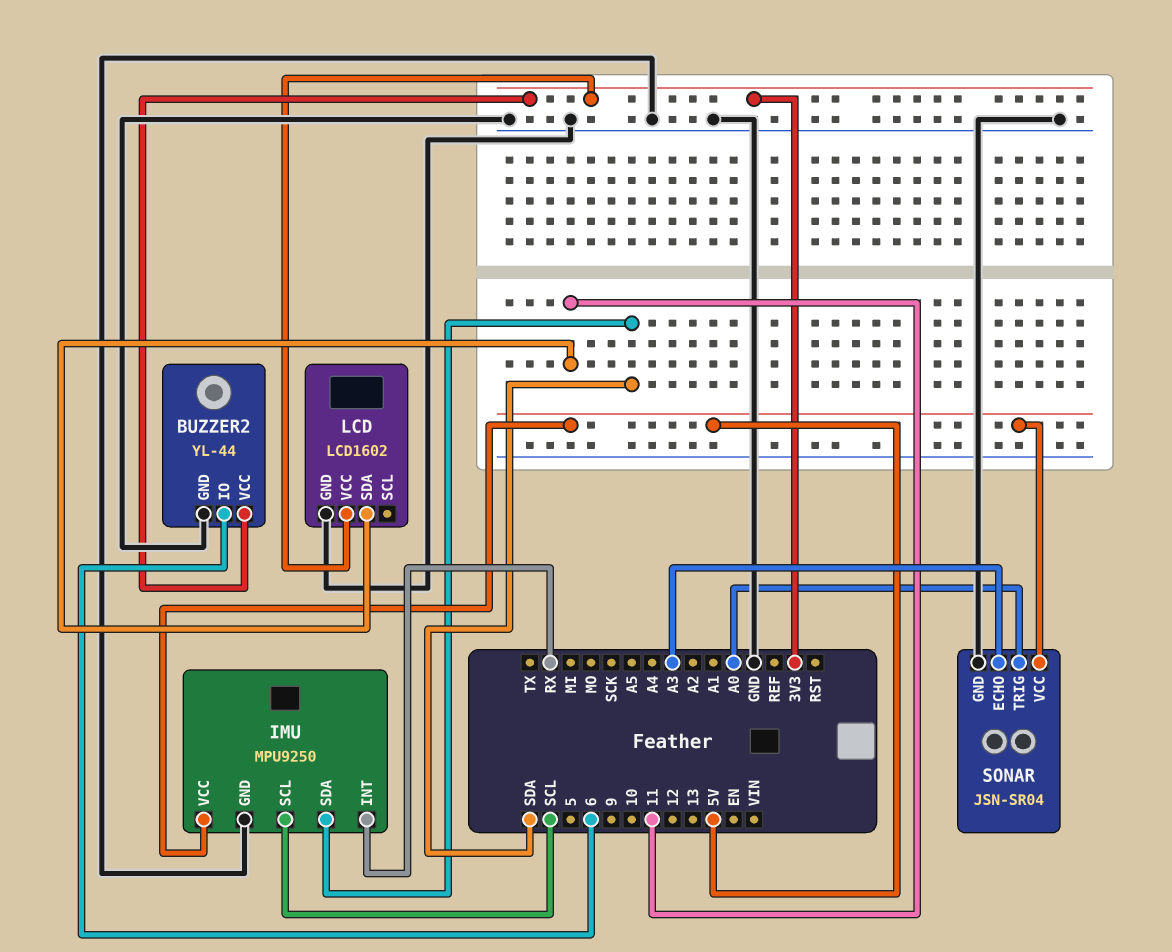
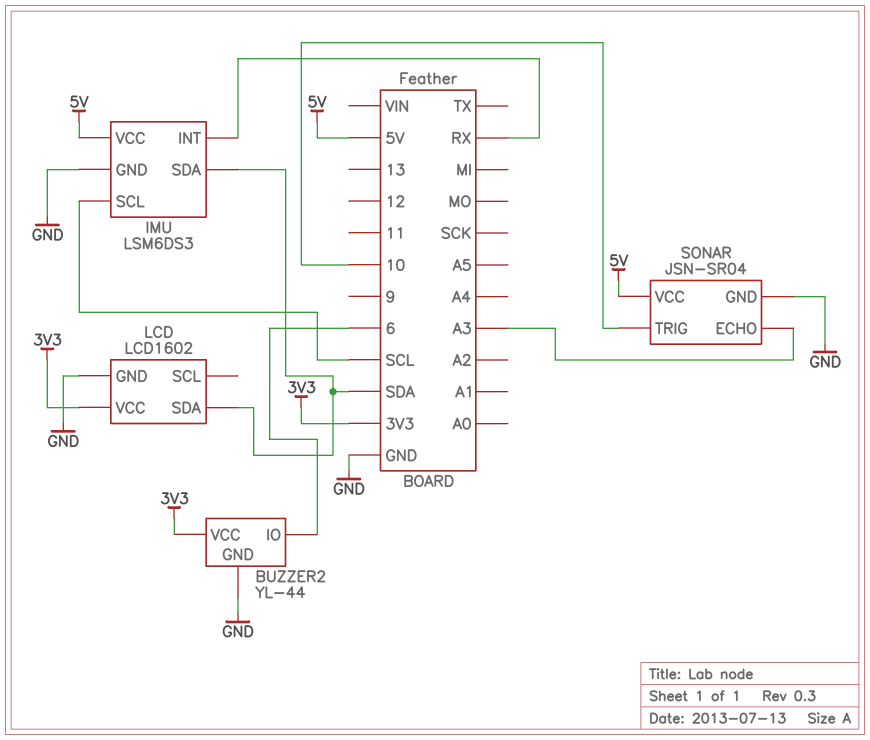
IMU: MPU9250 -> LSM6DS3
LCD pin SDA: 11 -> SDA
SONAR pin TRIG: A0 -> 10

